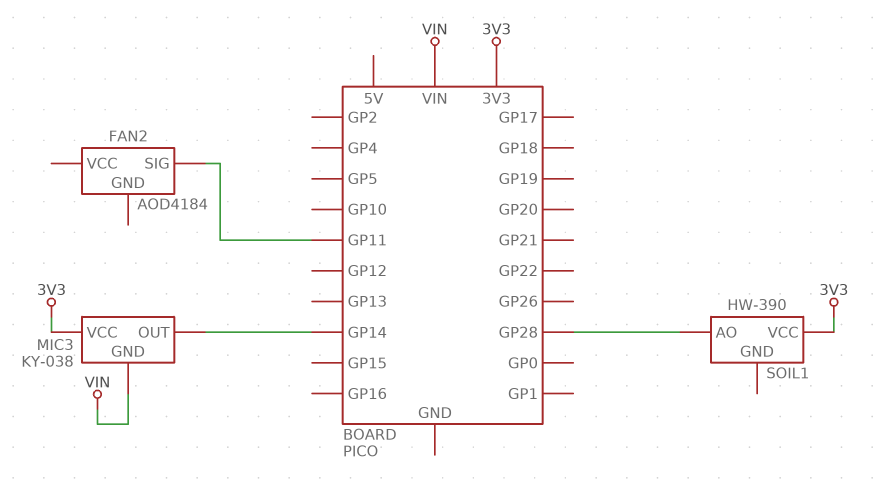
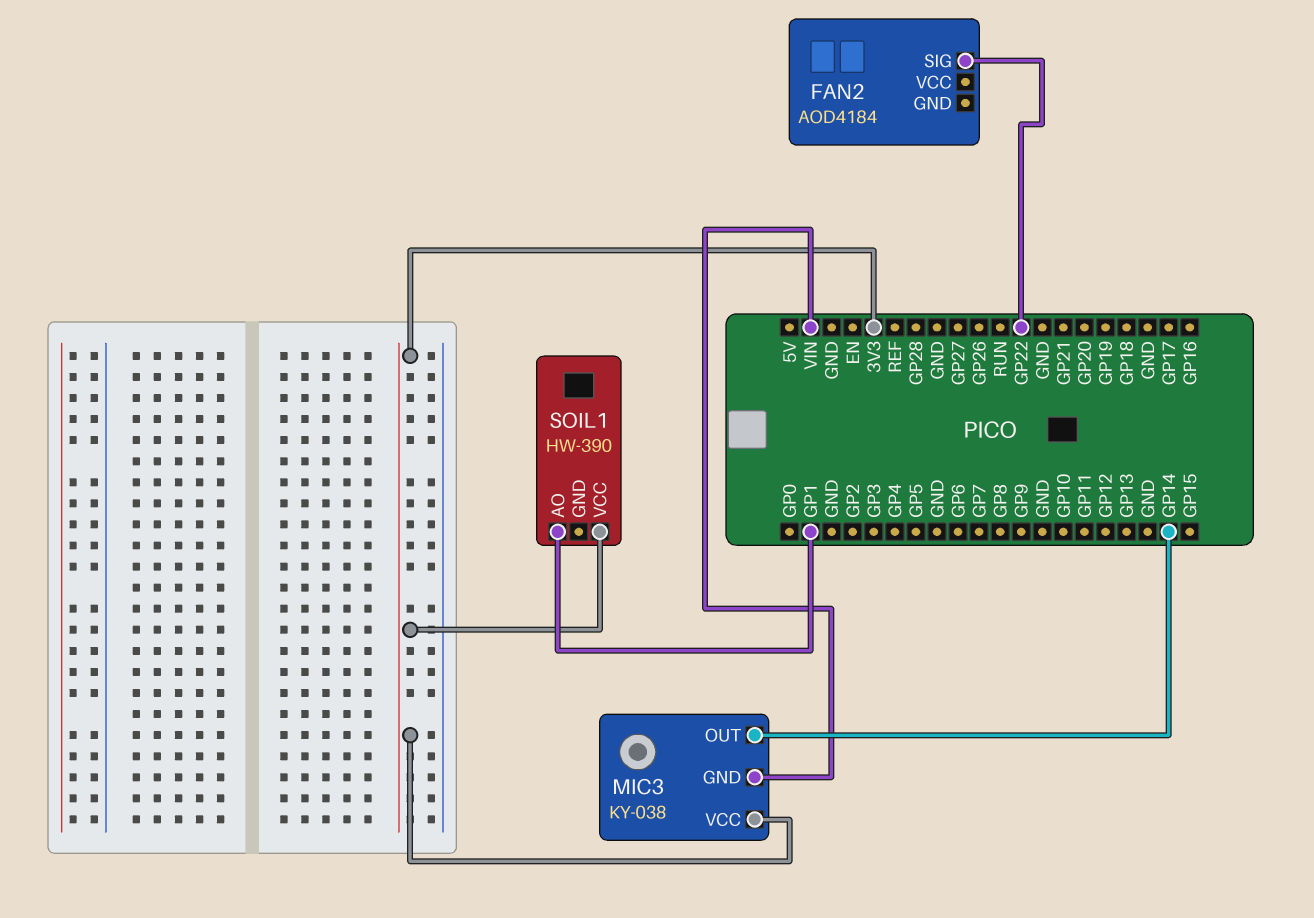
FAN2 pin SIG: GP11 -> GP22
SOIL1 pin AO: GP28 -> GP1

